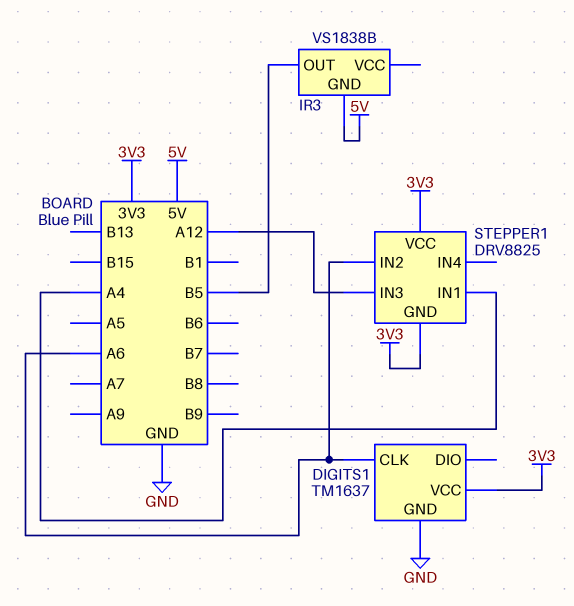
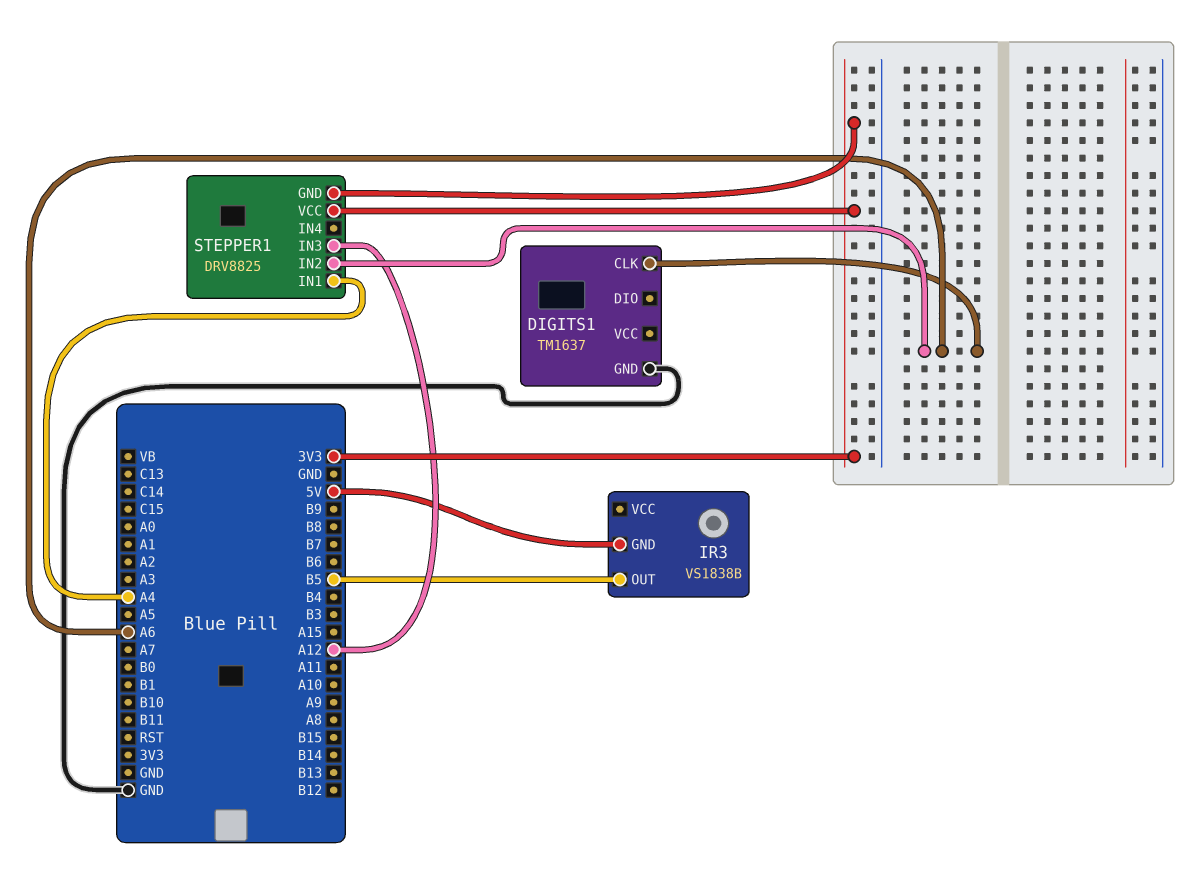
DIGITS1 pin VCC: 3V3 -> none

